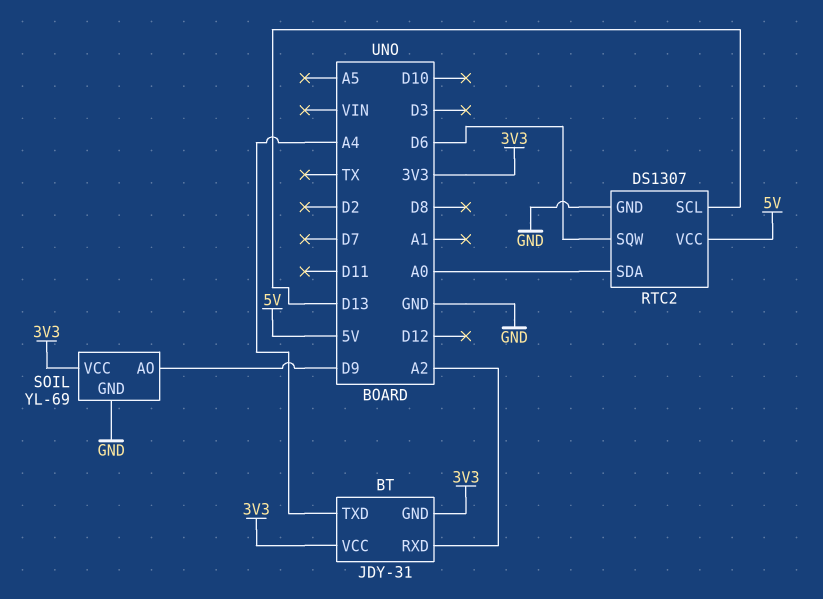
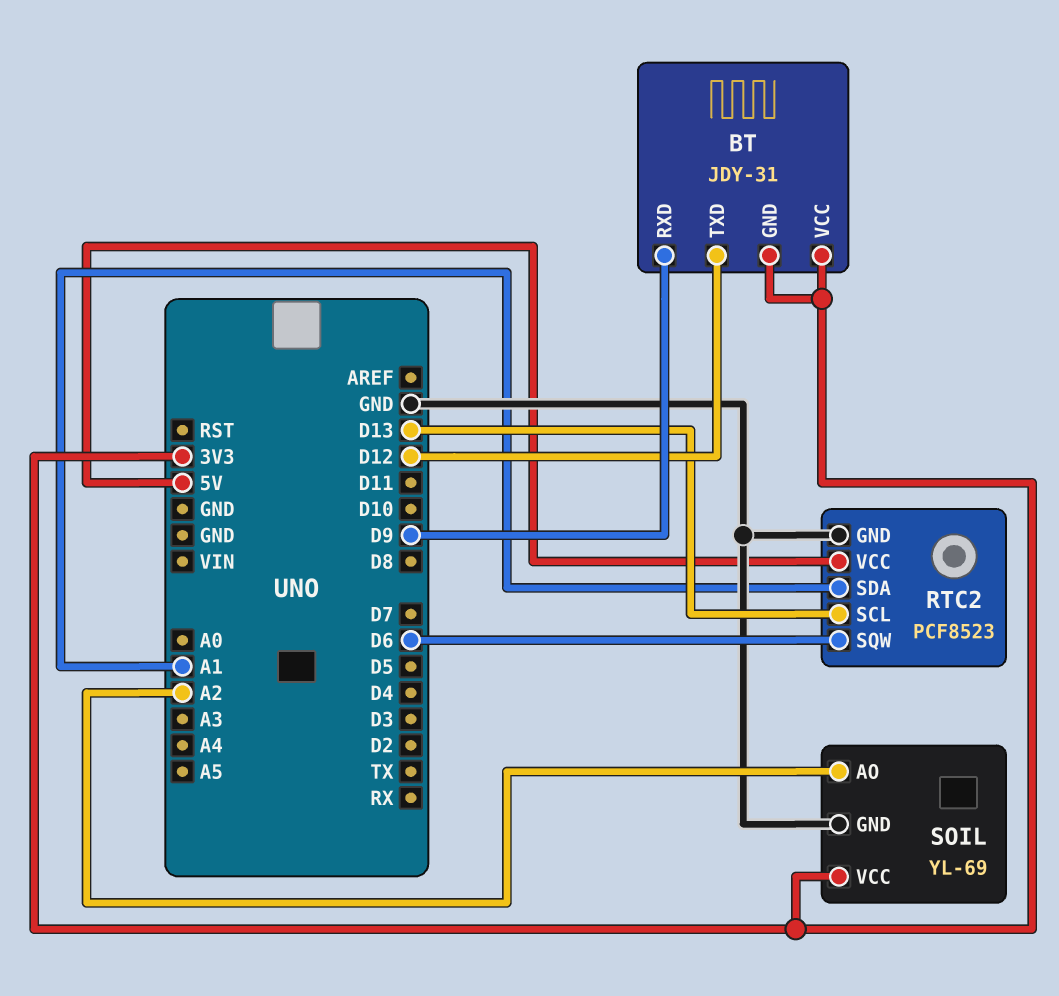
BT pin RXD: A2 -> D9
BT pin TXD: A4 -> D12
RTC2: DS1307 -> PCF8523
RTC2 pin SDA: A0 -> A1
SOIL pin AO: D9 -> A2

